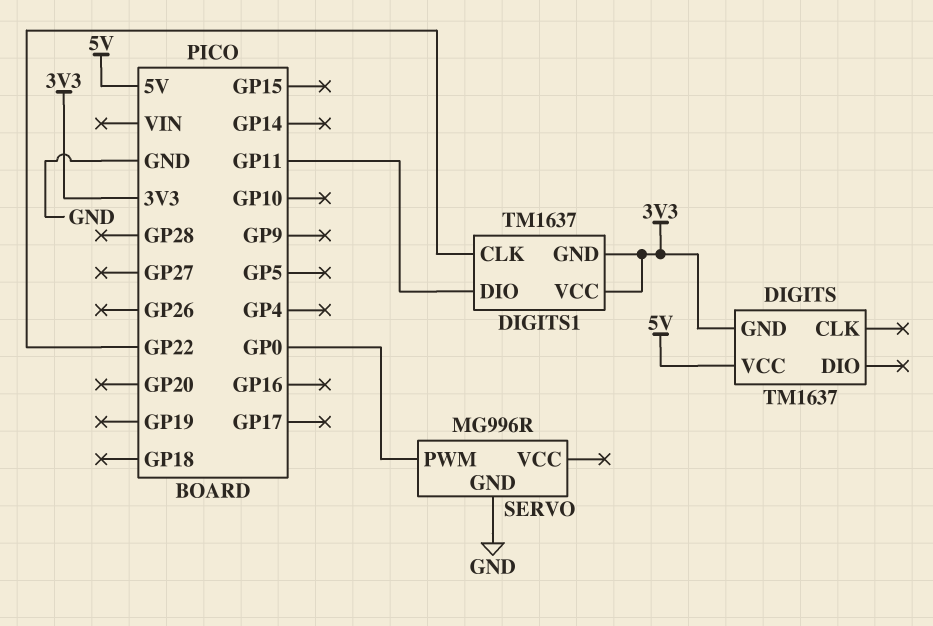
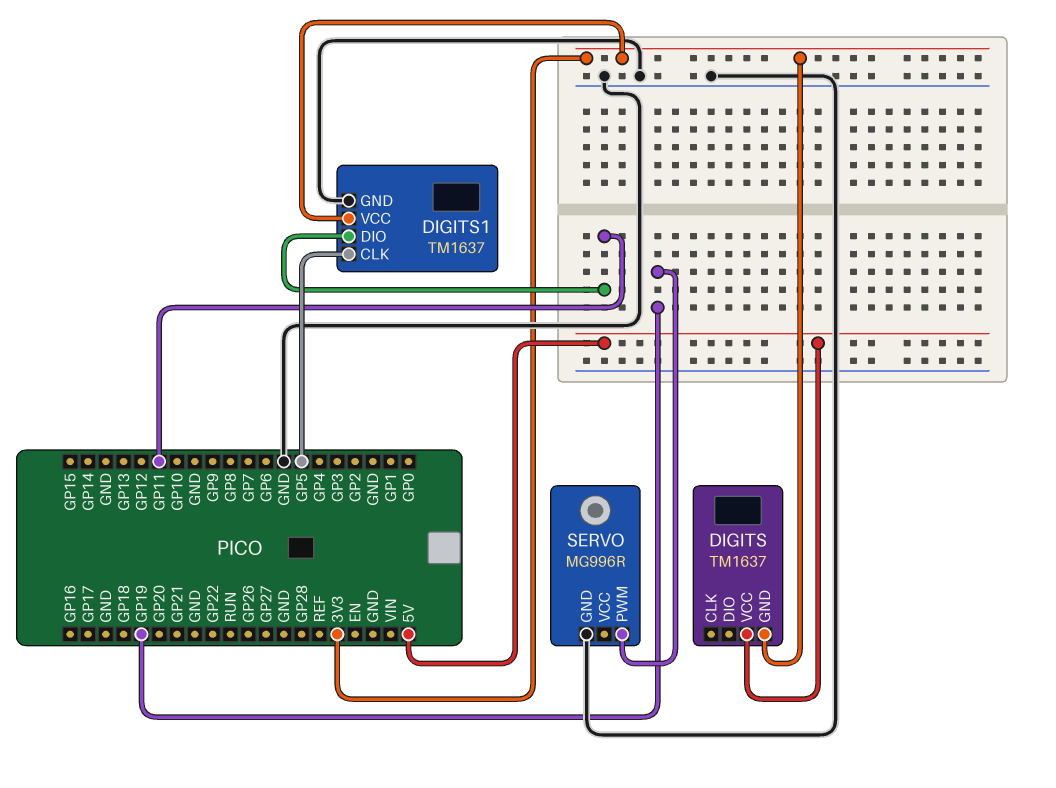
DIGITS1 pin CLK: GP22 -> GP5
DIGITS1 pin GND: 3V3 -> GND
SERVO pin PWM: GP0 -> GP19

